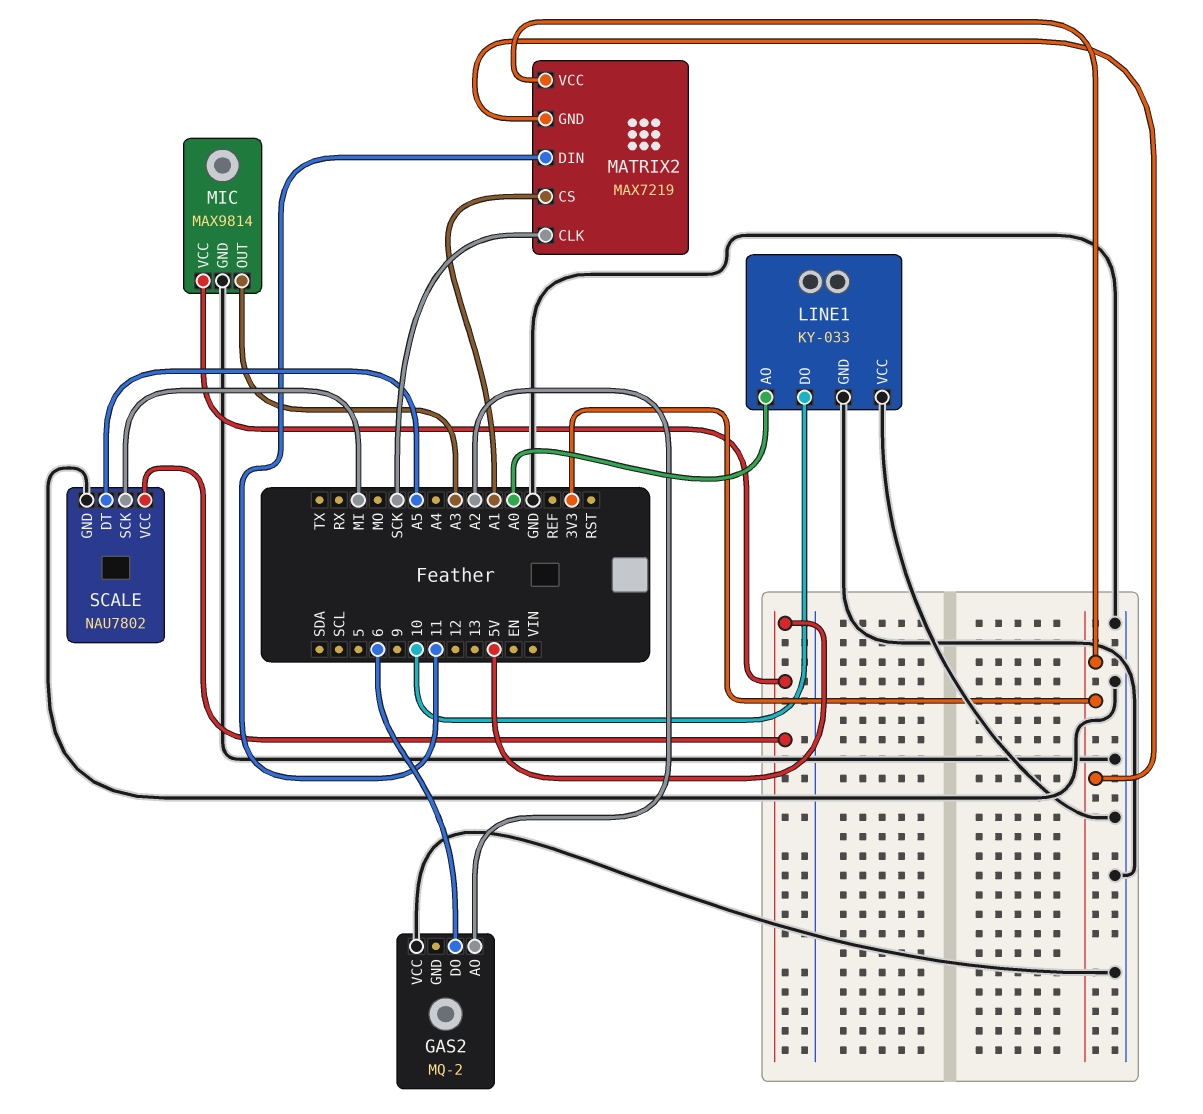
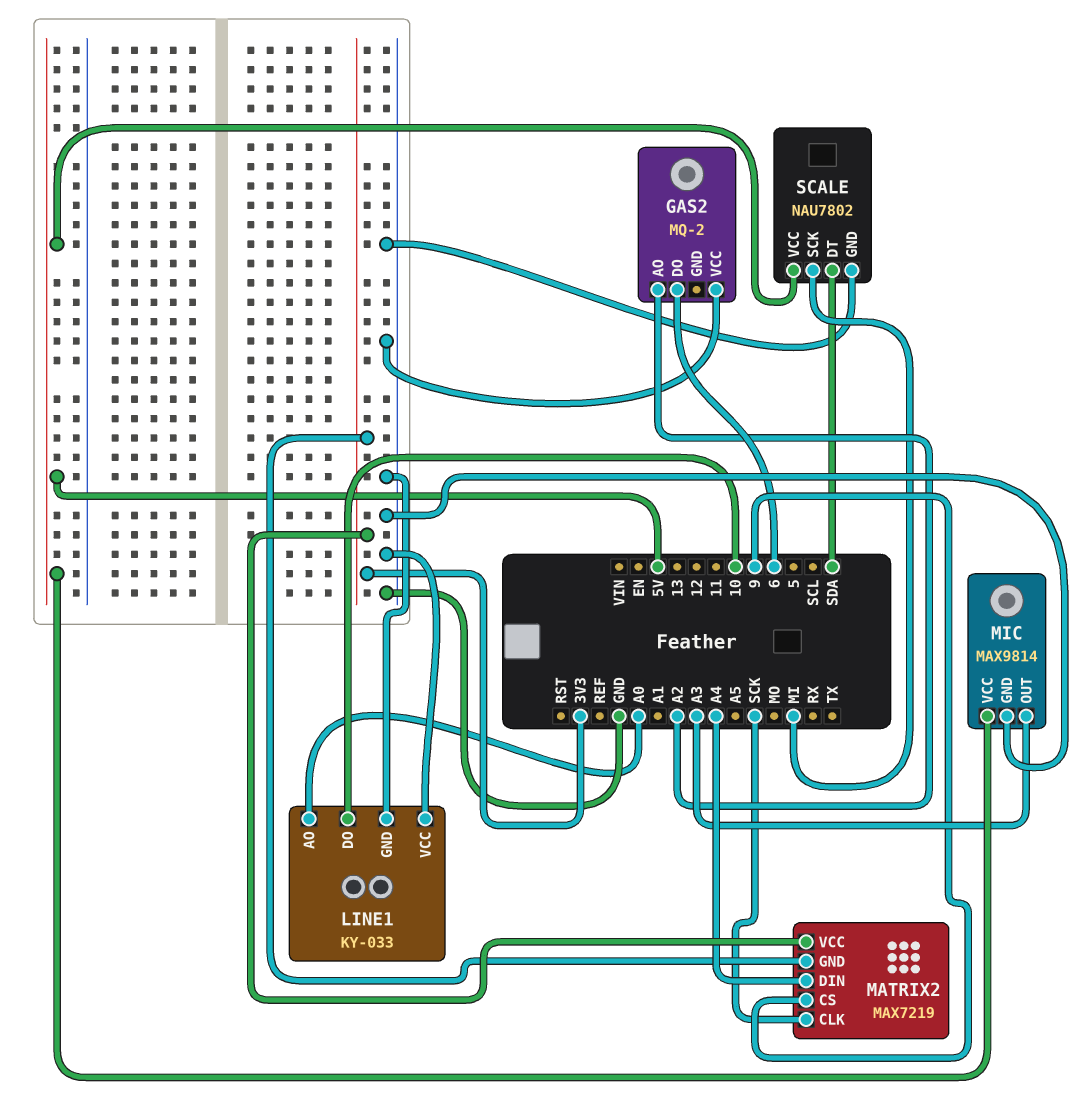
MATRIX2 pin CS: A1 -> 9
MATRIX2 pin DIN: 11 -> A4
SCALE pin DT: A5 -> SDA

